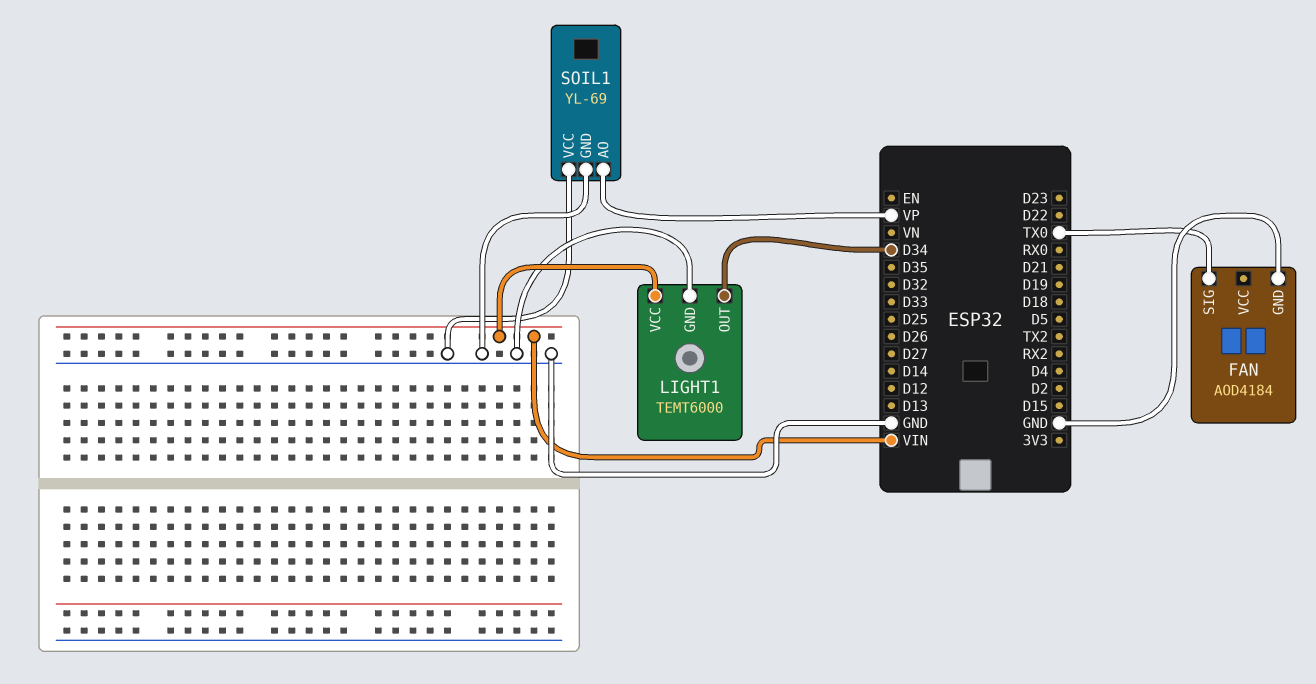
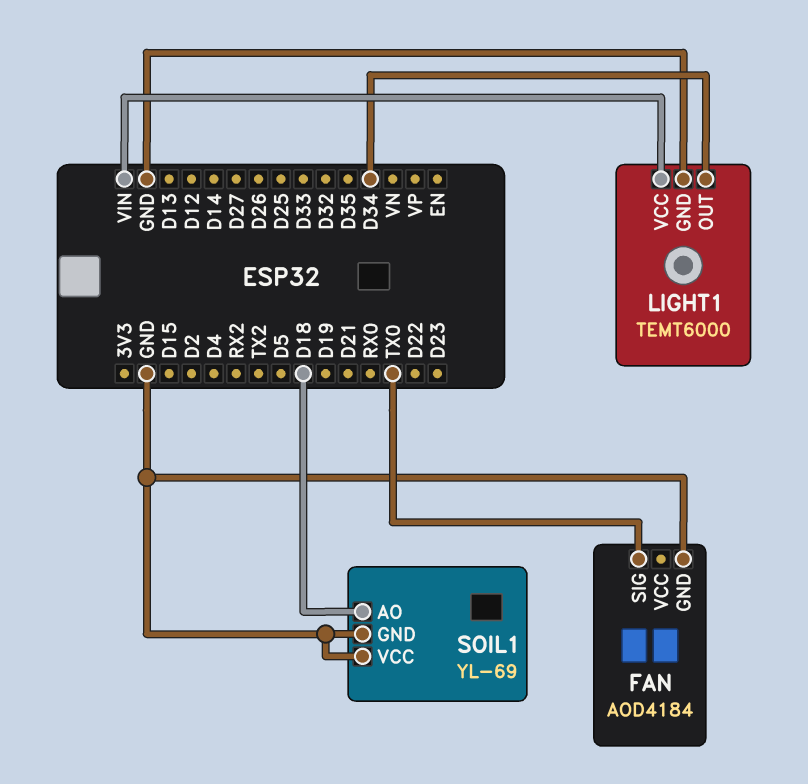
SOIL1 pin AO: VP -> D18

